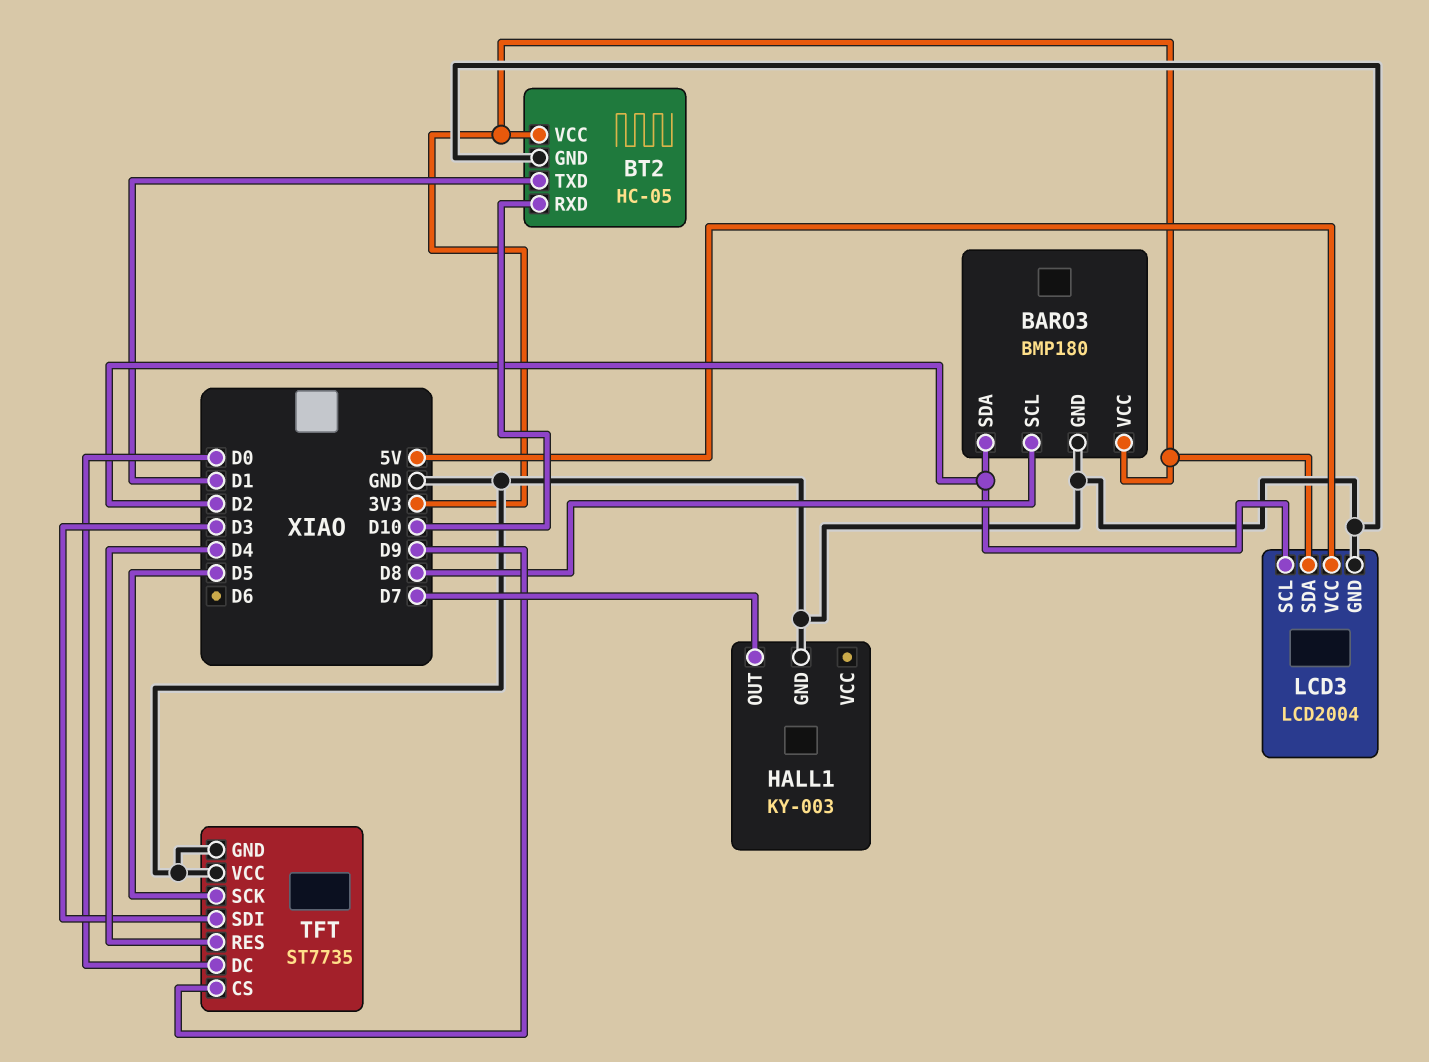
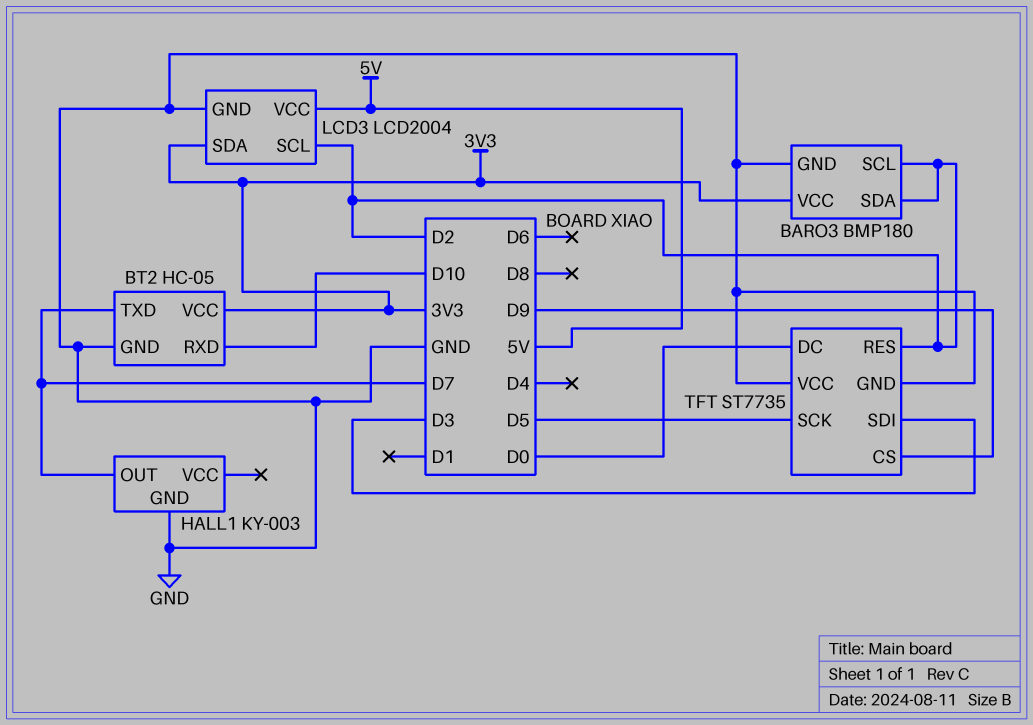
BARO3 pin SCL: D8 -> D2
BT2 pin TXD: D1 -> D7
TFT pin RES: D4 -> D2

